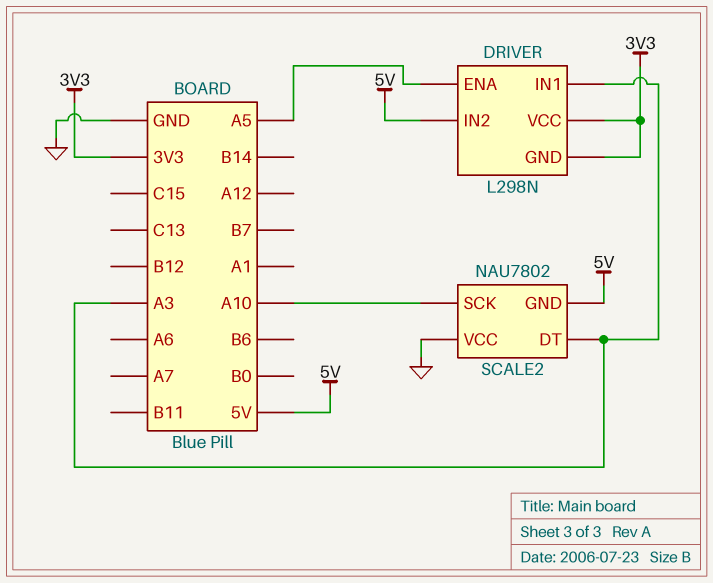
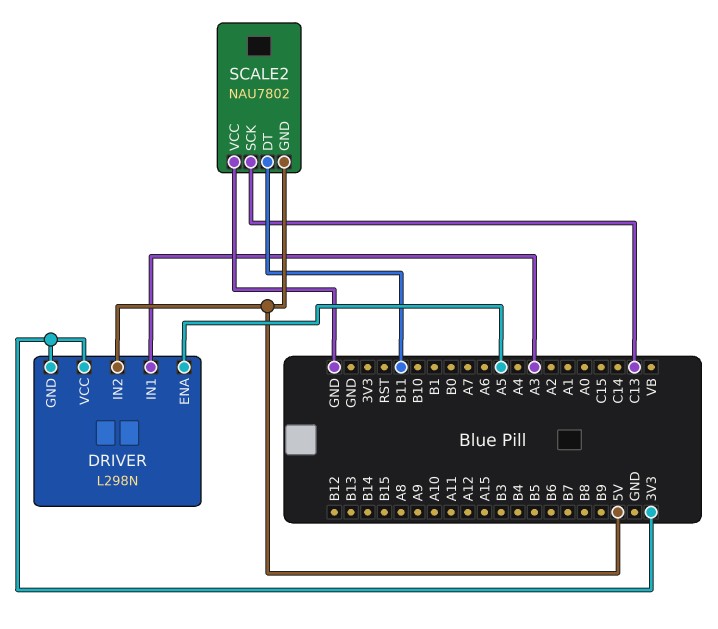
SCALE2 pin DT: A3 -> B11
SCALE2 pin SCK: A10 -> C13

